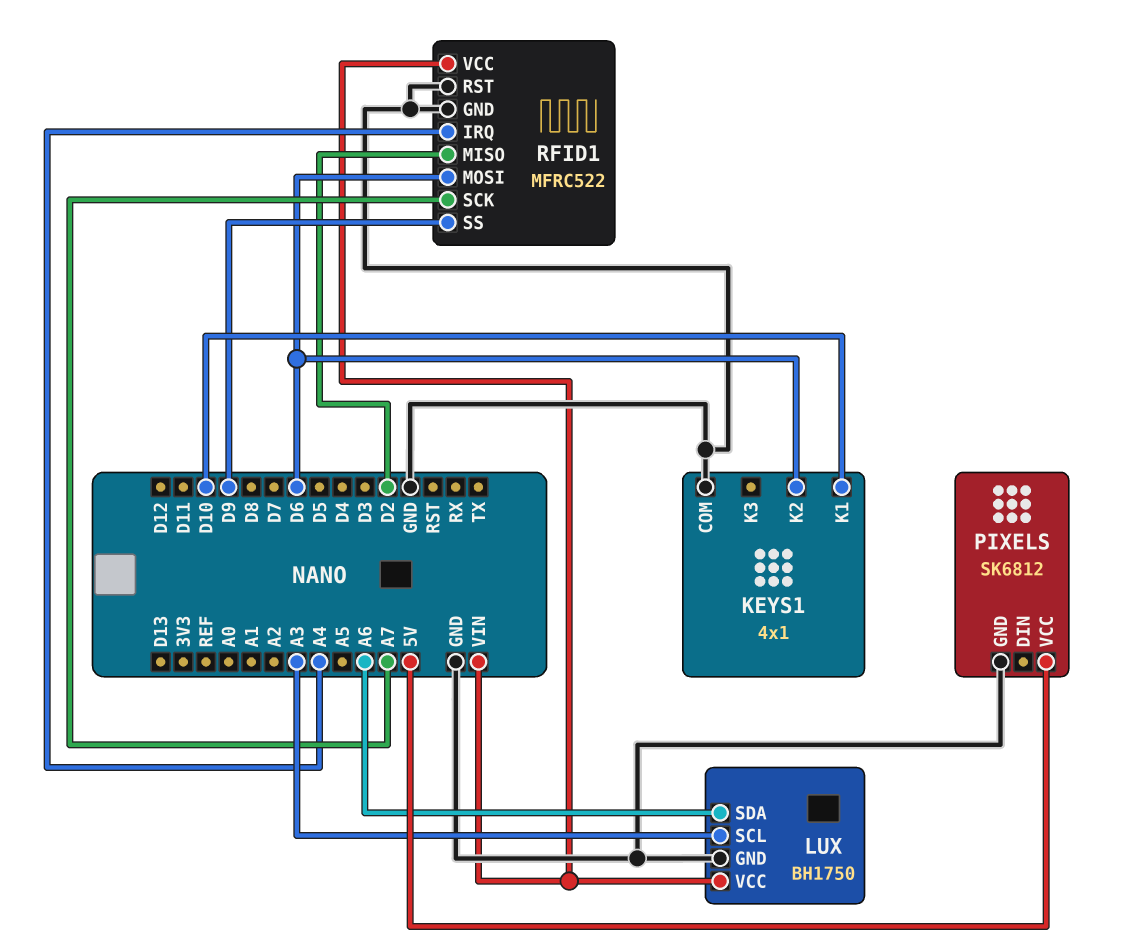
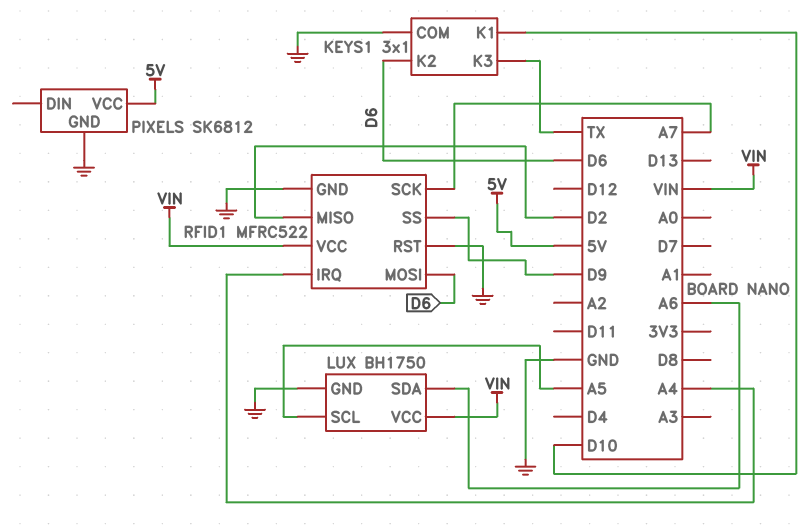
KEYS1: 4x1 -> 3x1
KEYS1 pin K3: none -> TX
LUX pin SCL: A3 -> A5

